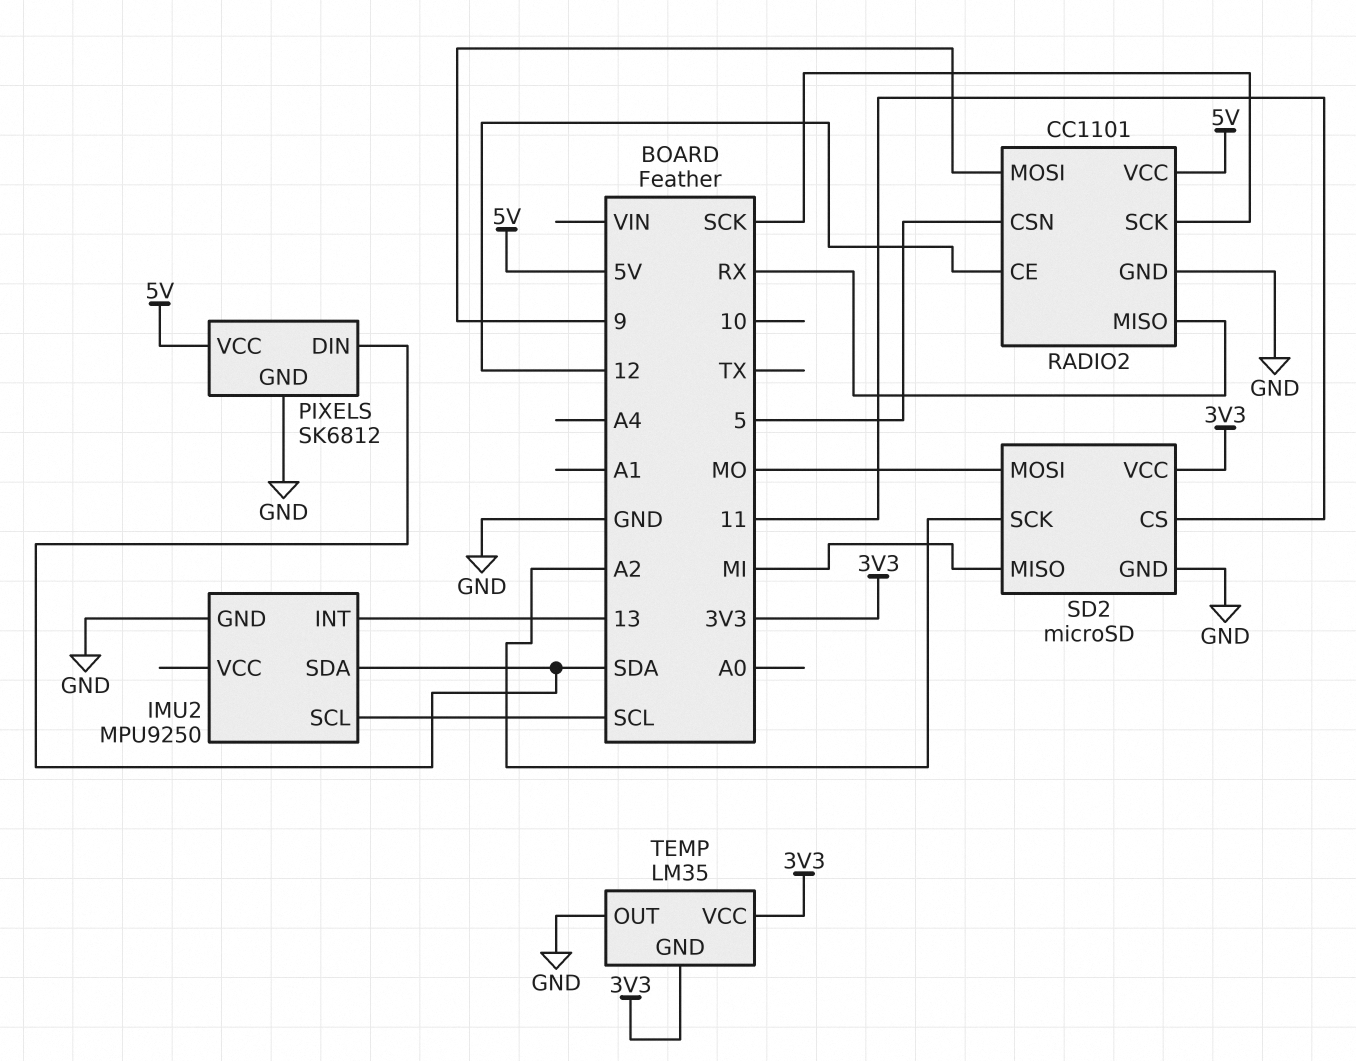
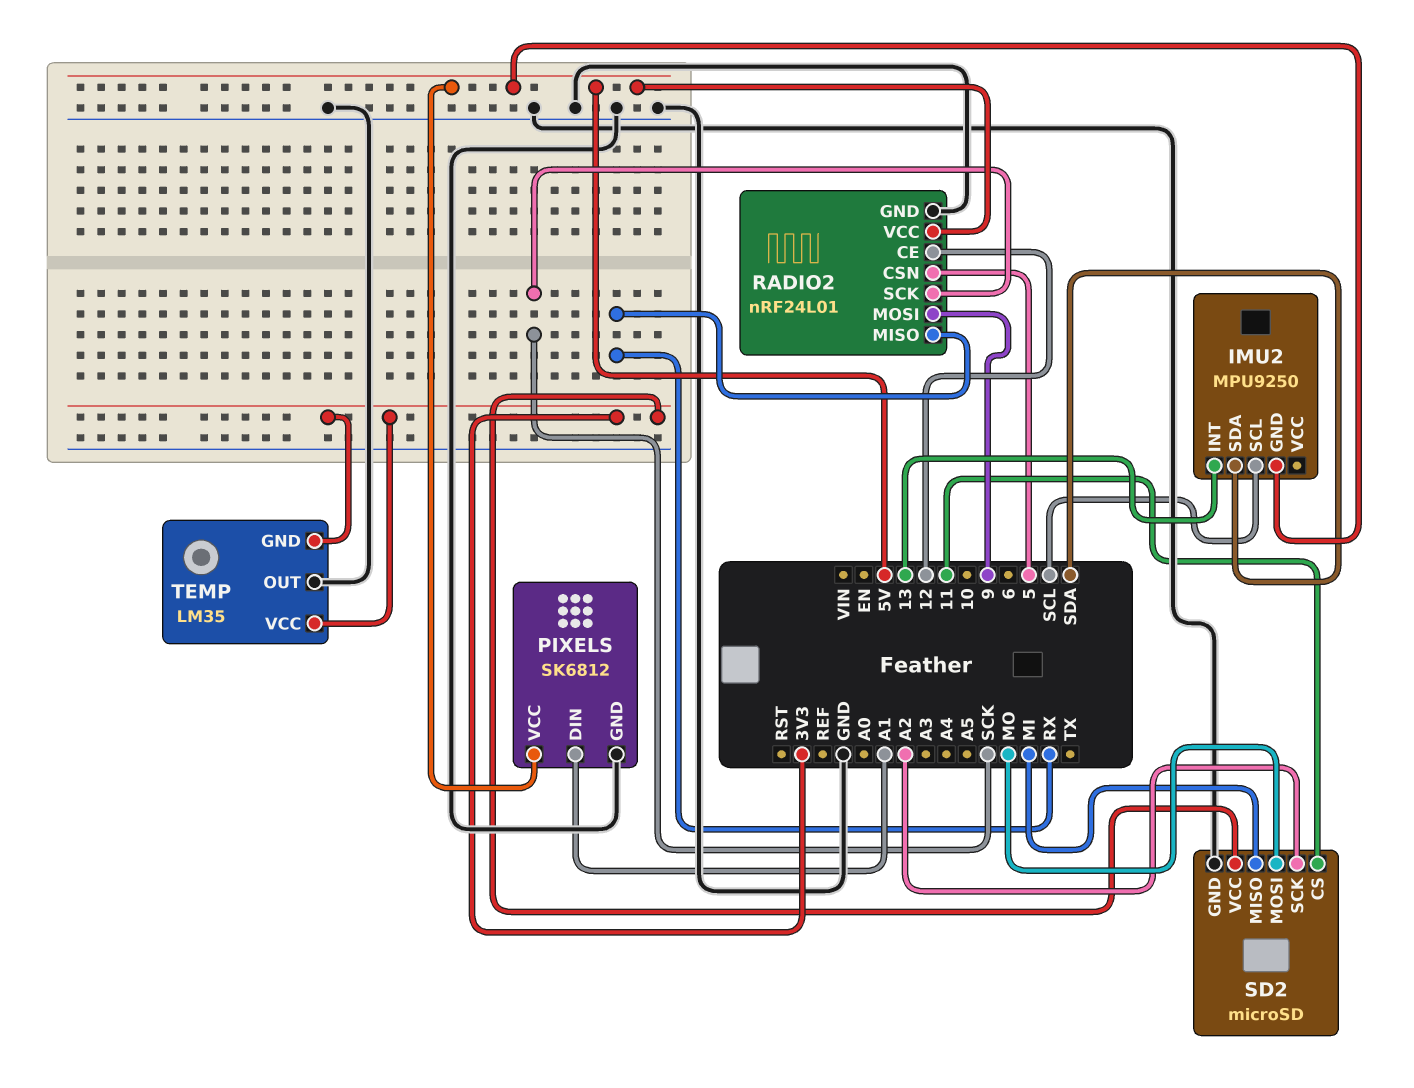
IMU2 pin GND: GND -> 5V
PIXELS pin DIN: SDA -> A1
RADIO2: CC1101 -> nRF24L01

